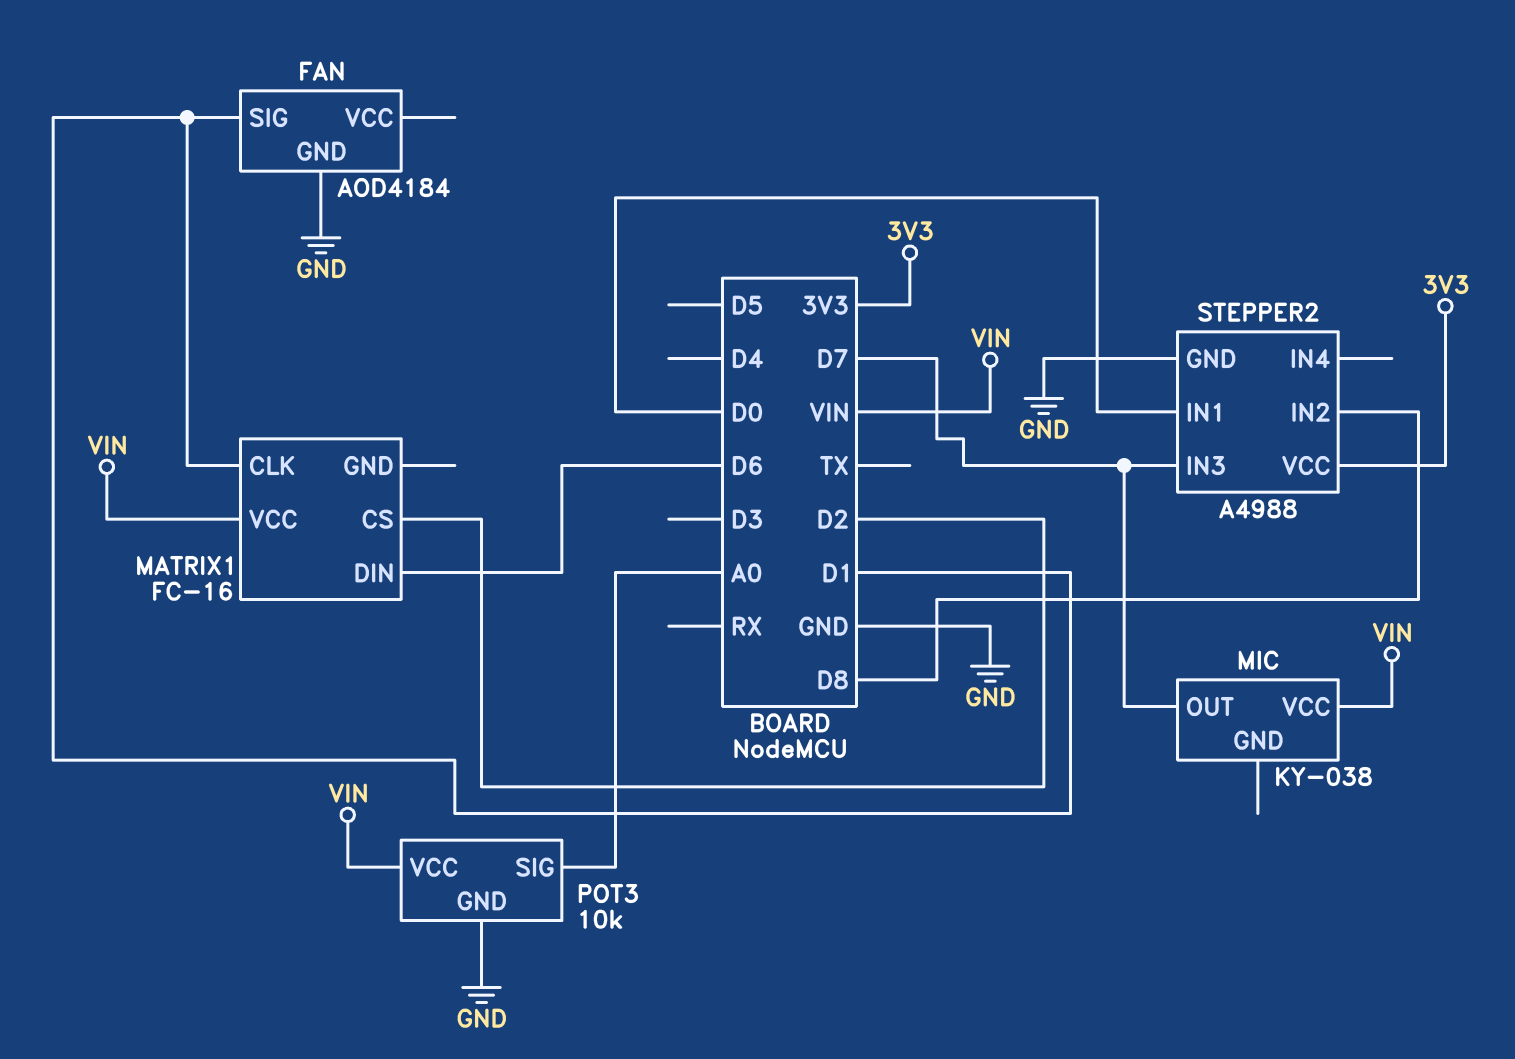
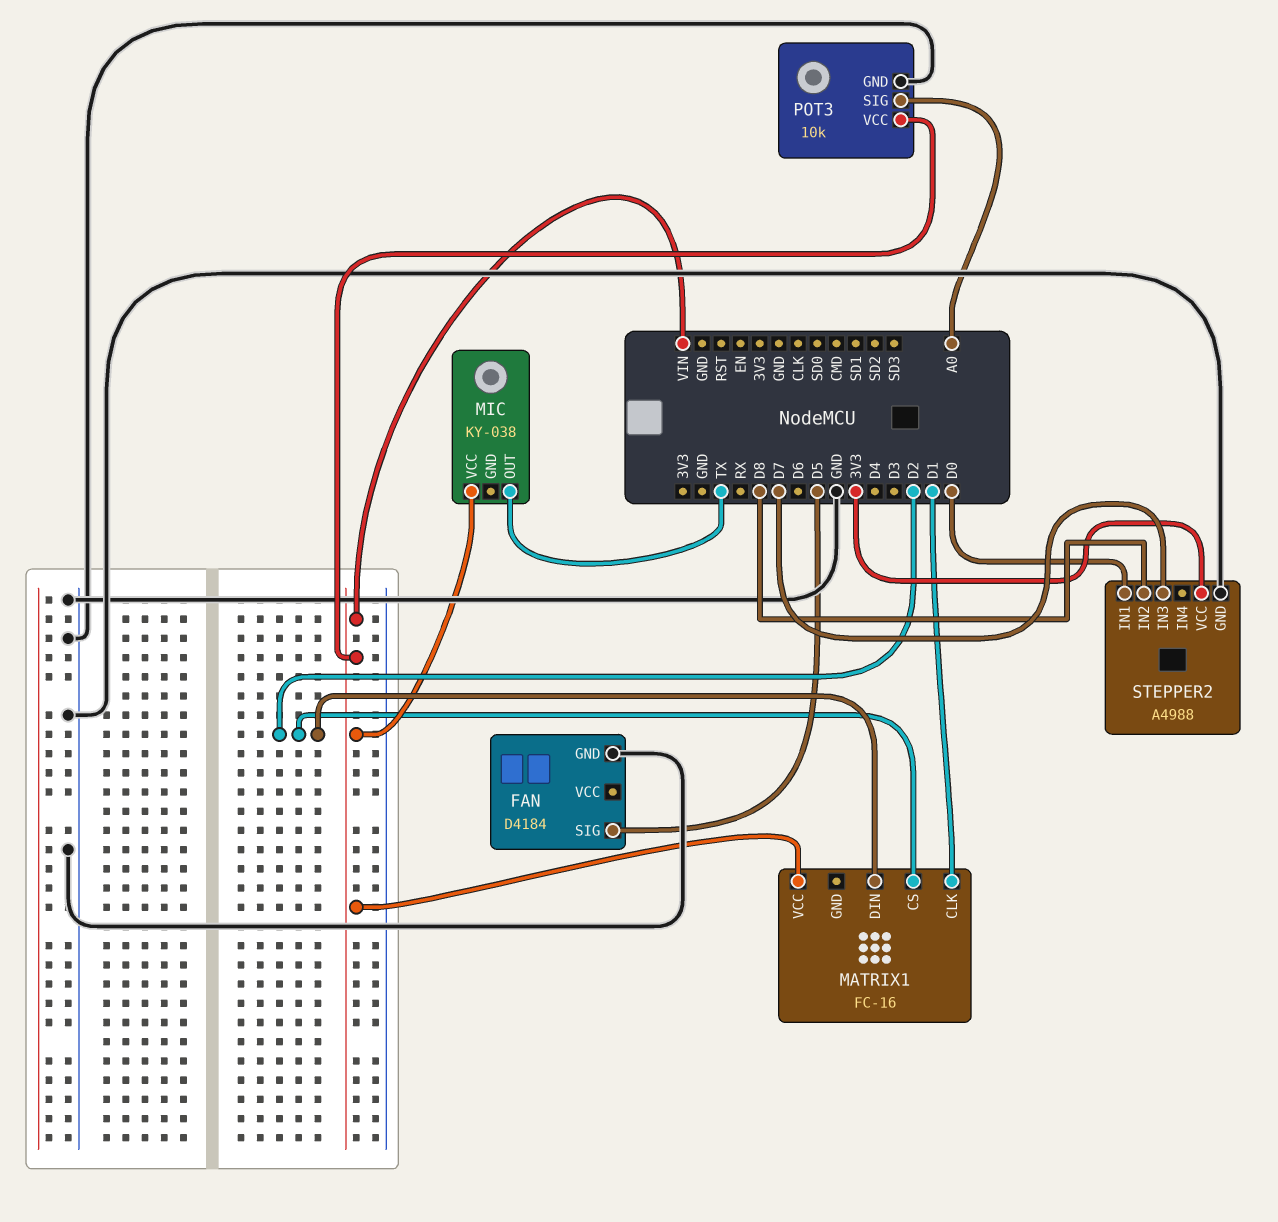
FAN: AOD4184 -> D4184
FAN pin SIG: D1 -> D5
MATRIX1 pin DIN: D6 -> D2
MIC pin OUT: D7 -> TX

